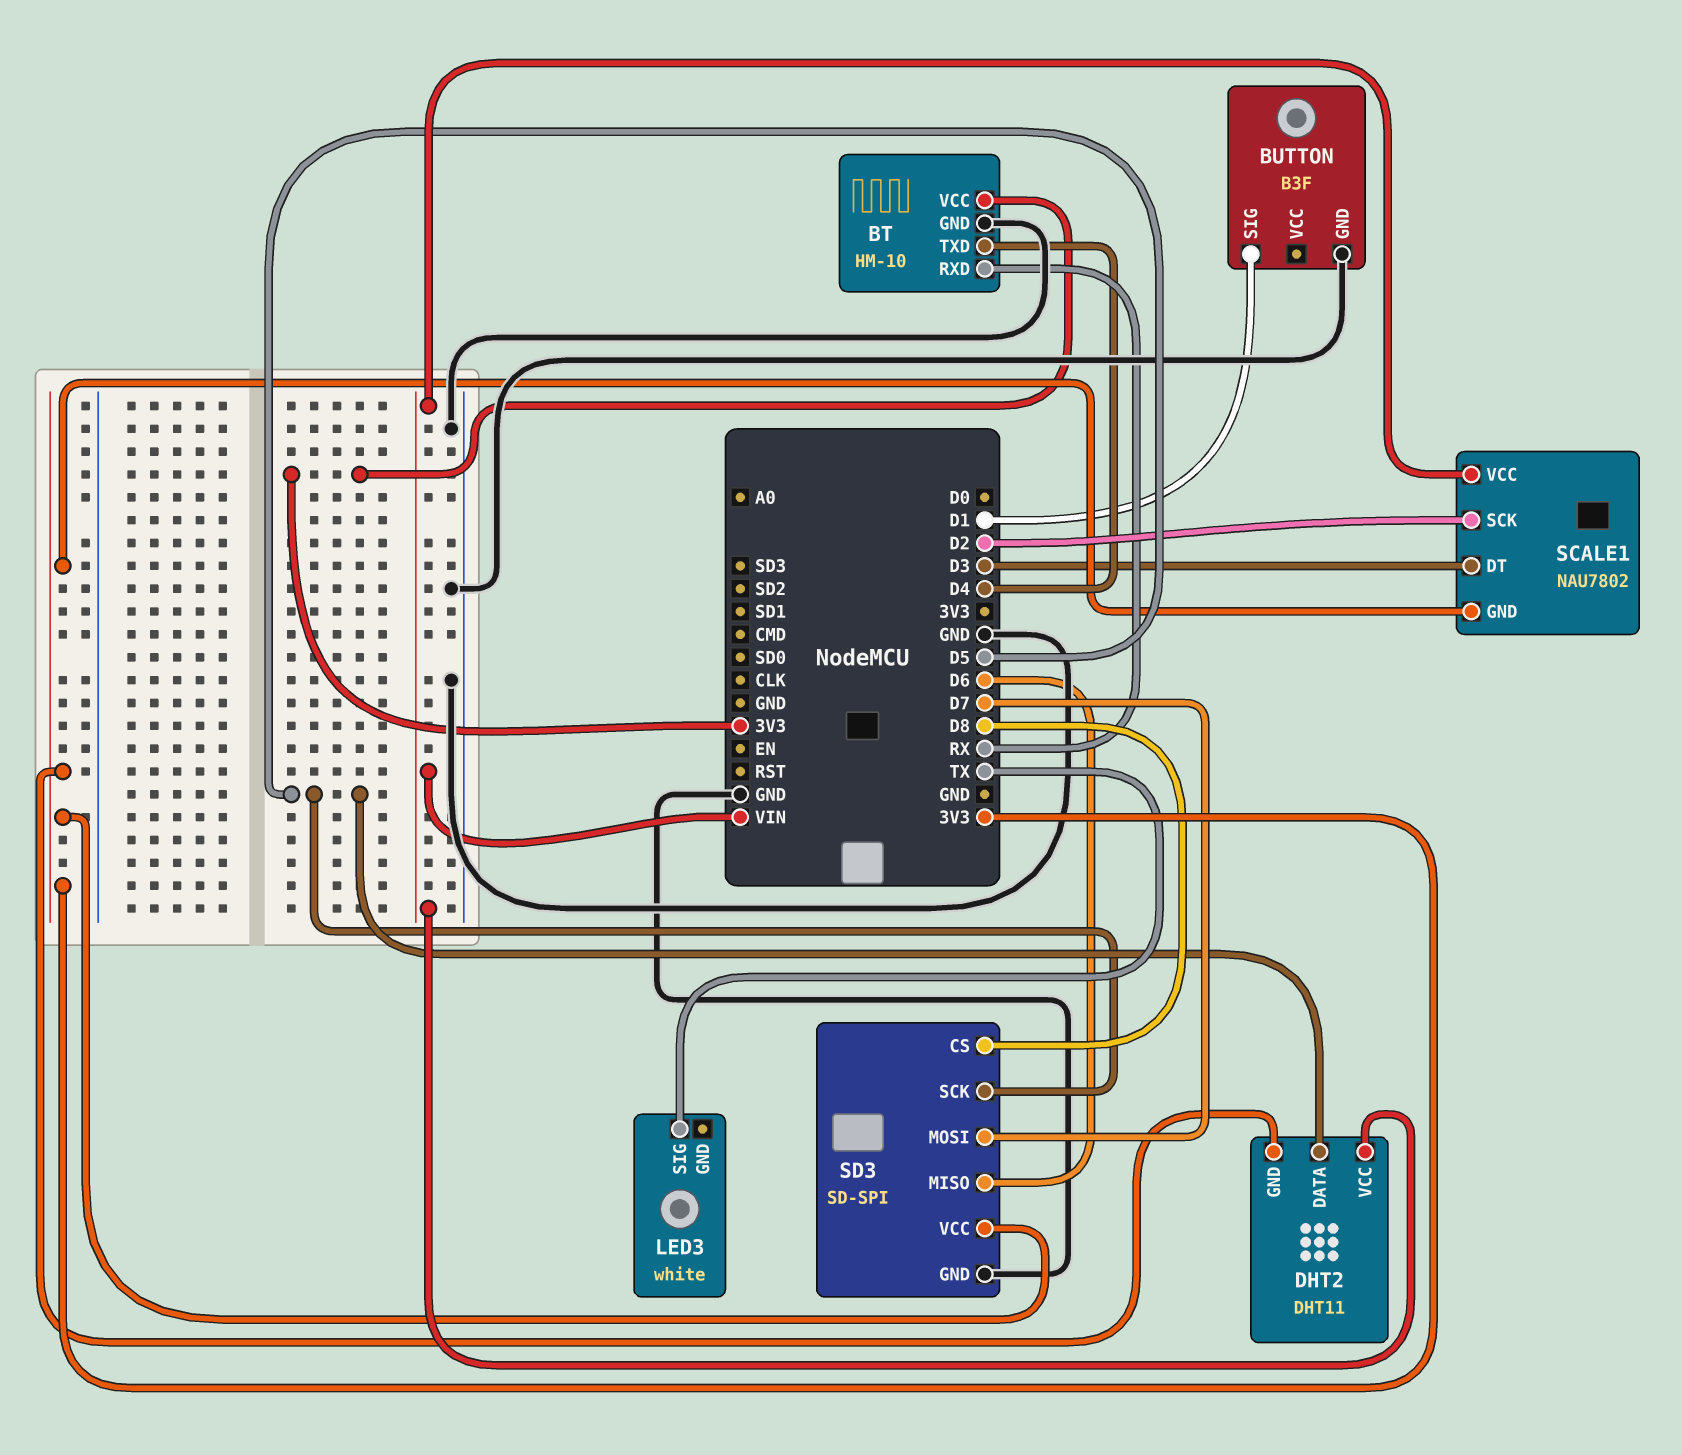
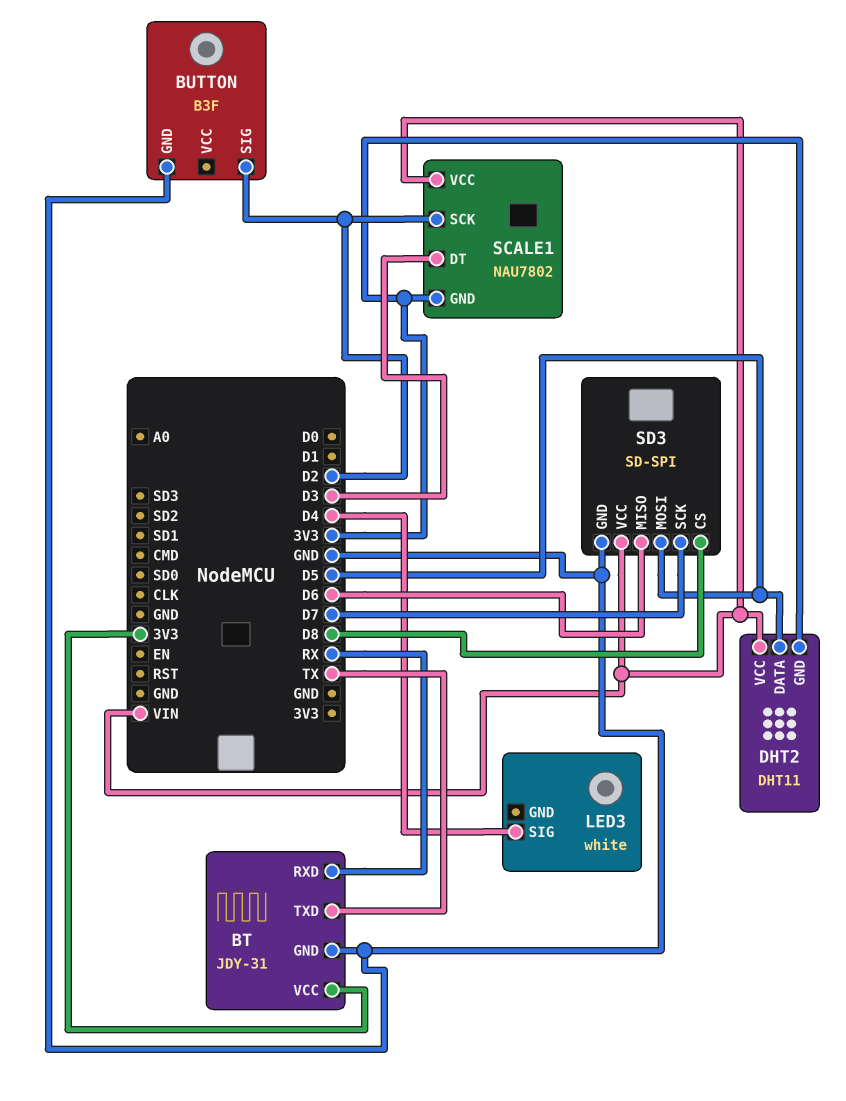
BT: HM-10 -> JDY-31
BT pin TXD: D4 -> TX
BUTTON pin SIG: D1 -> D2
LED3 pin SIG: TX -> D4
SD3 pin MOSI: D7 -> D5
SD3 pin SCK: D5 -> D7
SD3 pin VCC: 3V3 -> VIN

